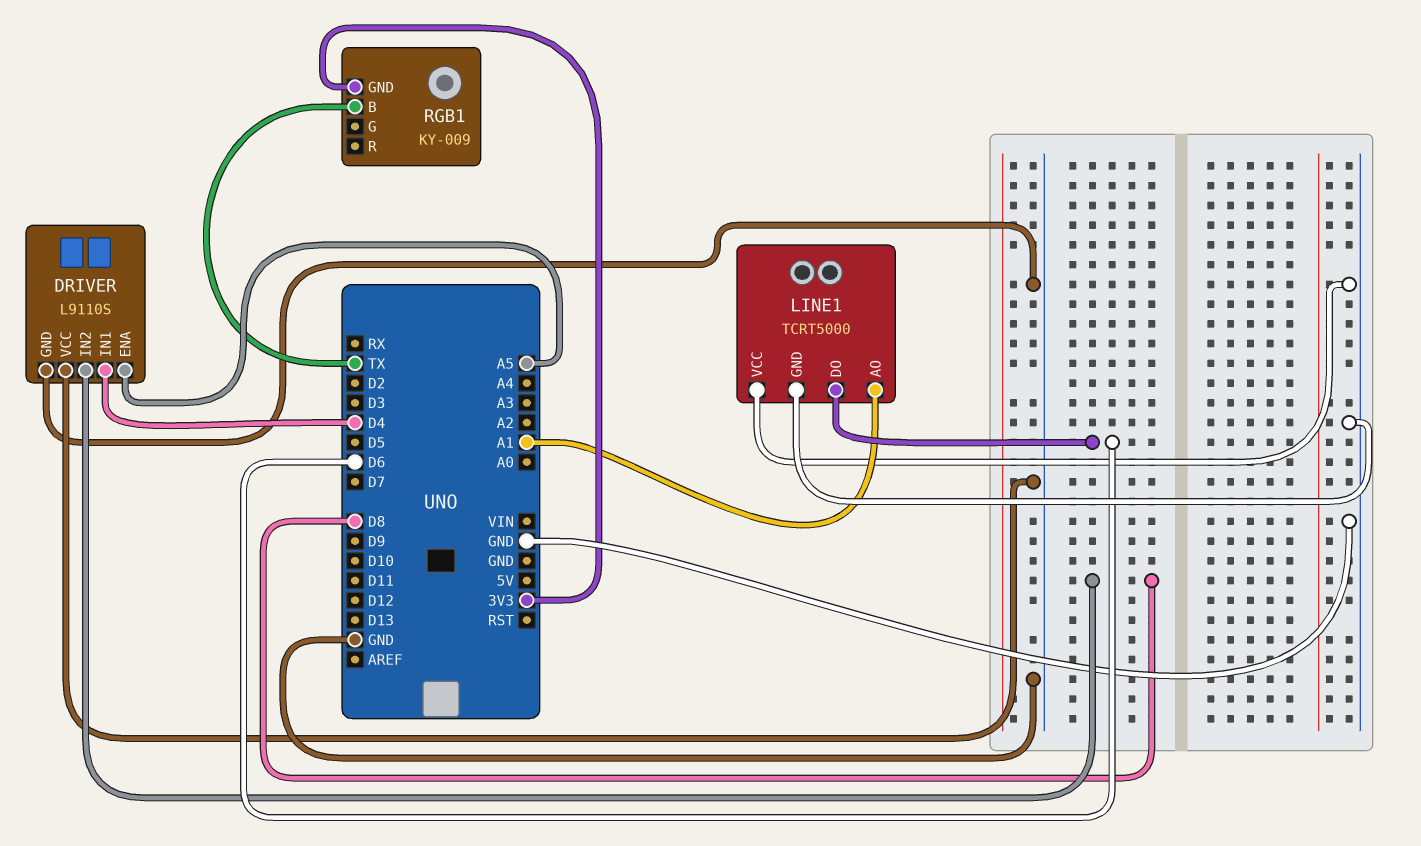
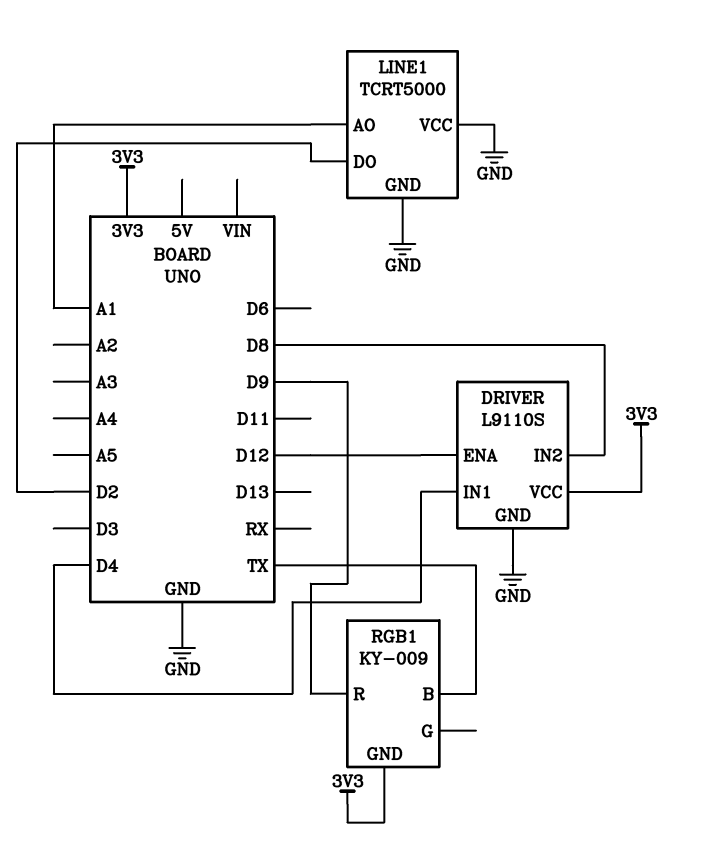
DRIVER pin ENA: A5 -> D12
DRIVER pin VCC: GND -> 3V3
LINE1 pin DO: D6 -> D2
RGB1 pin R: none -> D9

